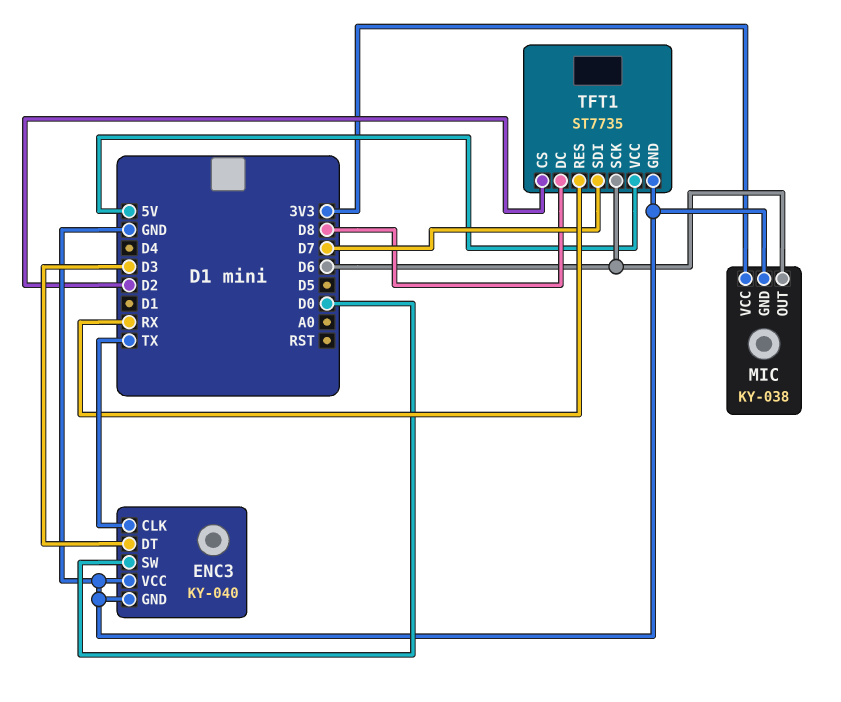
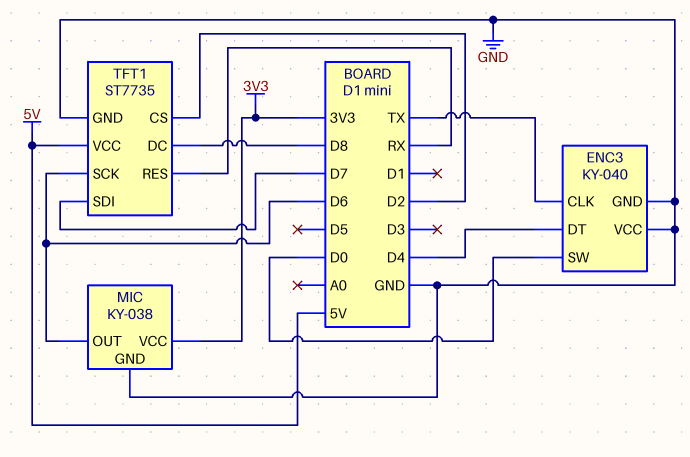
ENC3 pin DT: D3 -> D4

